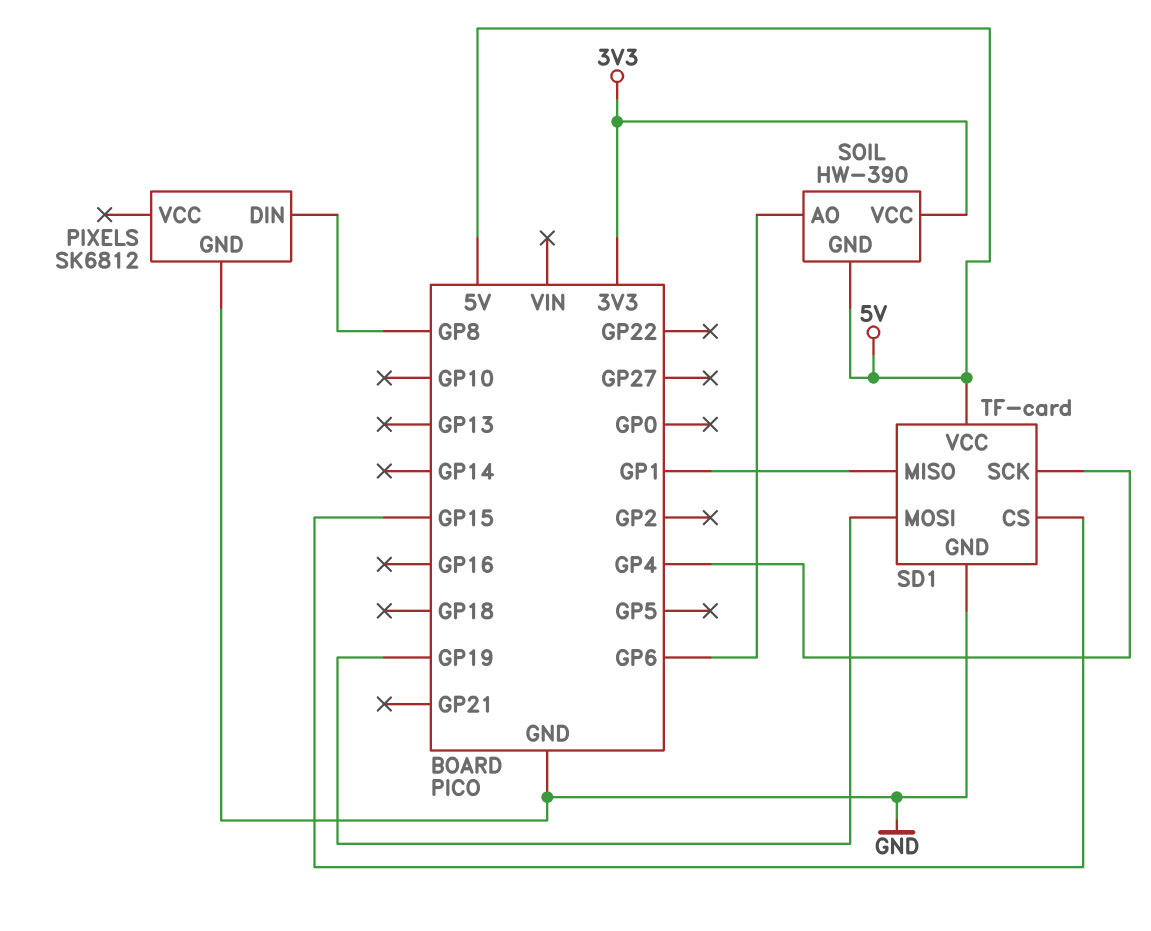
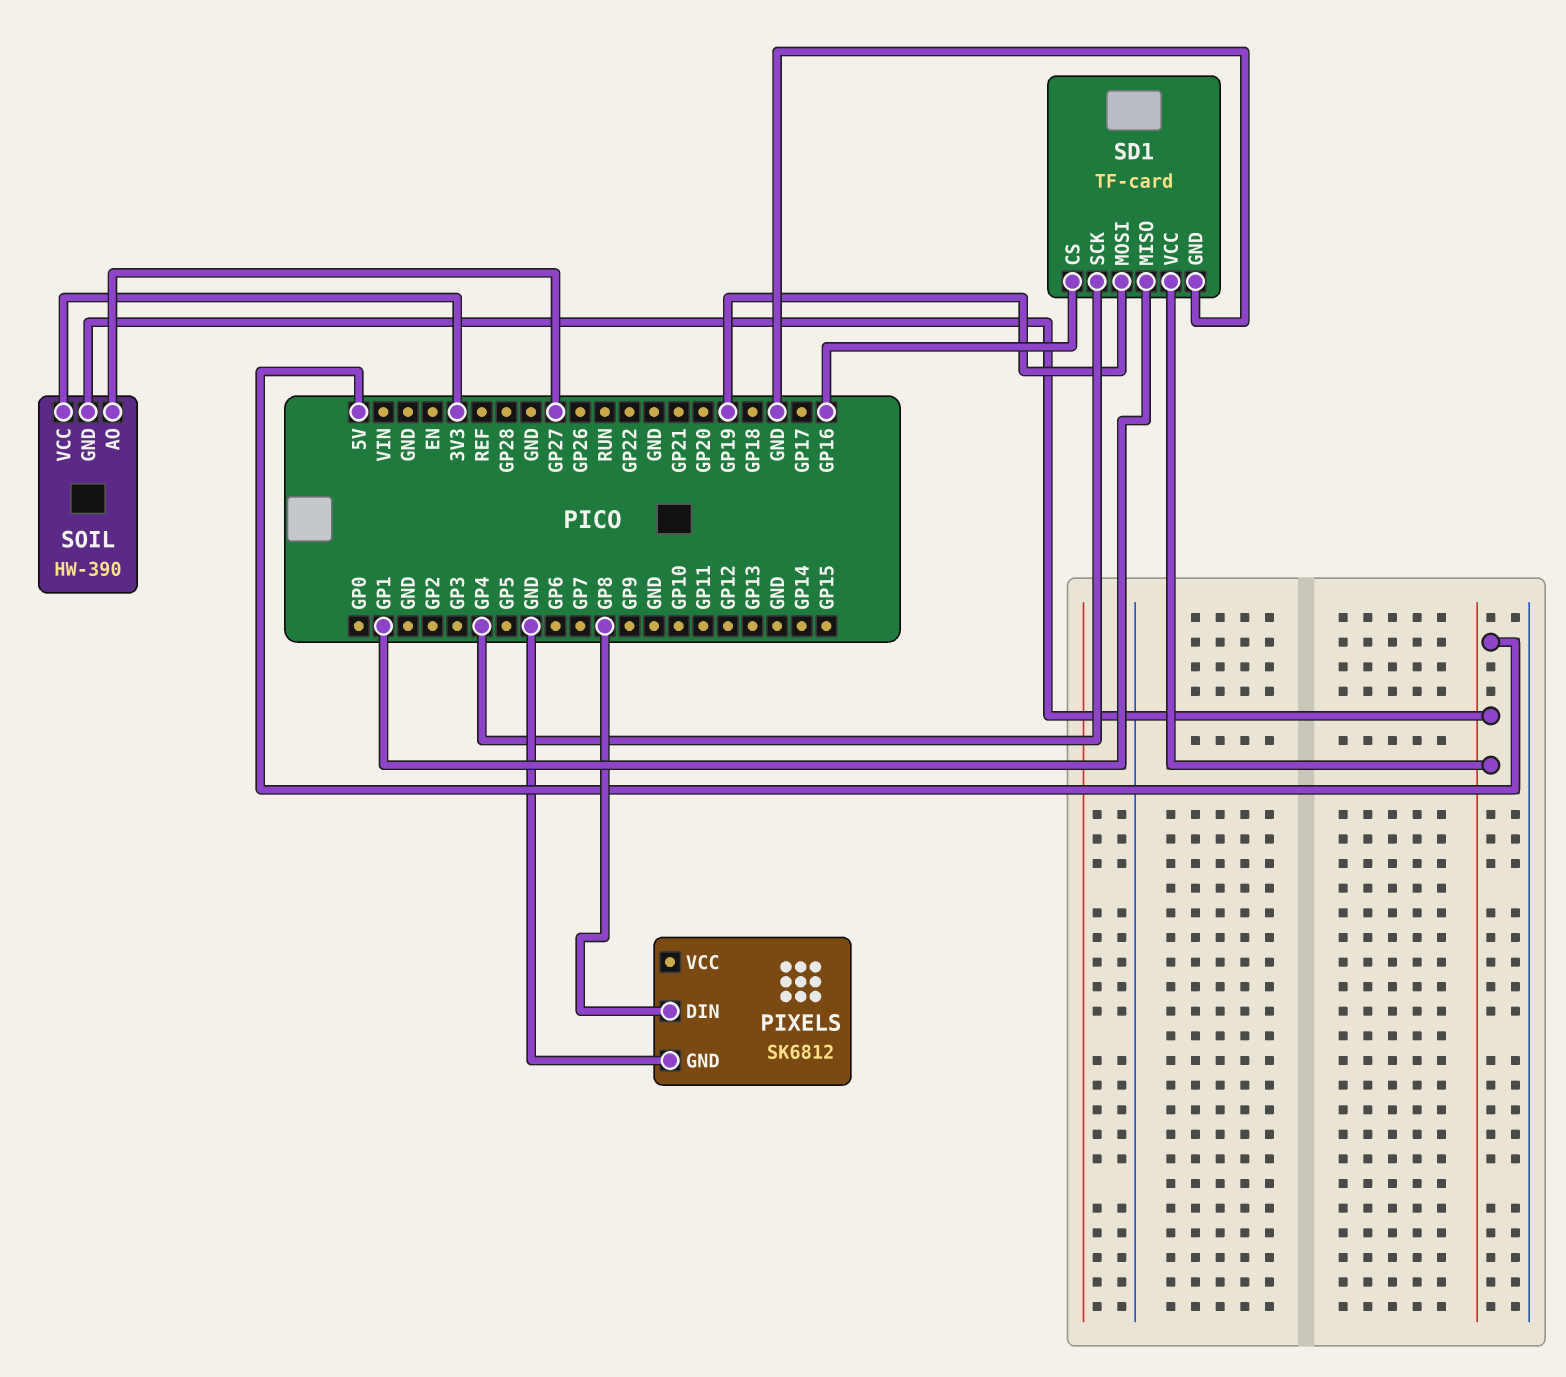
SD1 pin CS: GP15 -> GP16
SOIL pin AO: GP6 -> GP27

